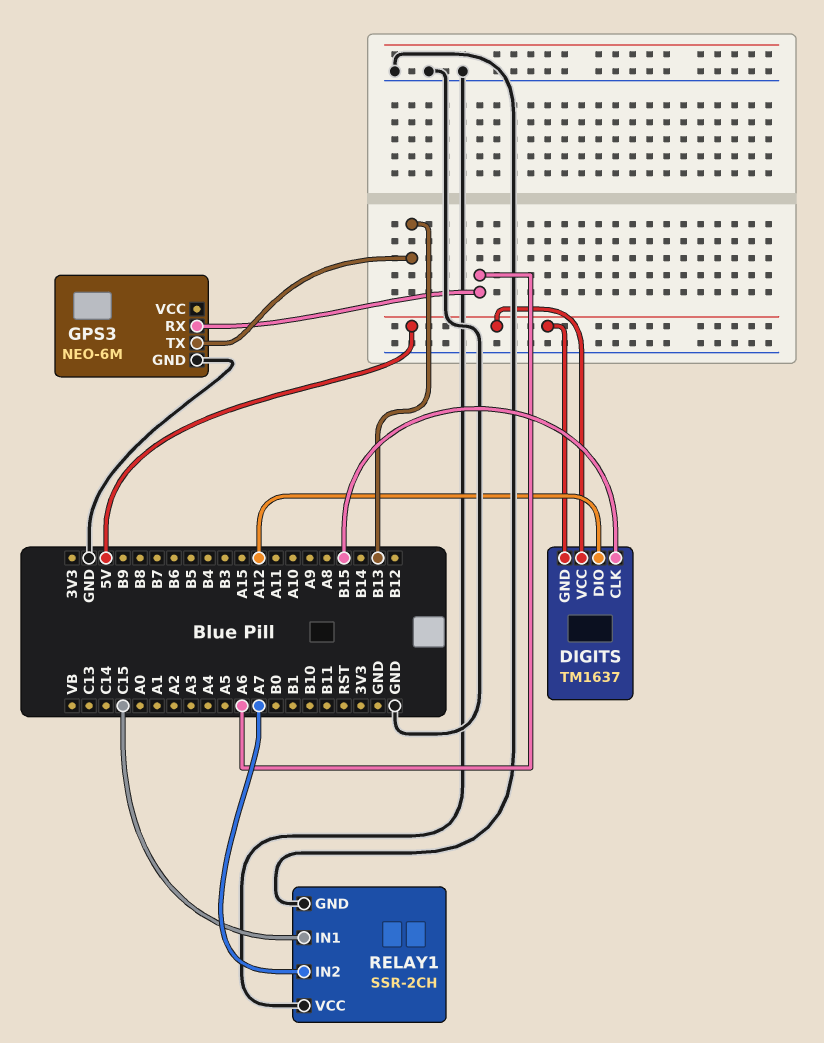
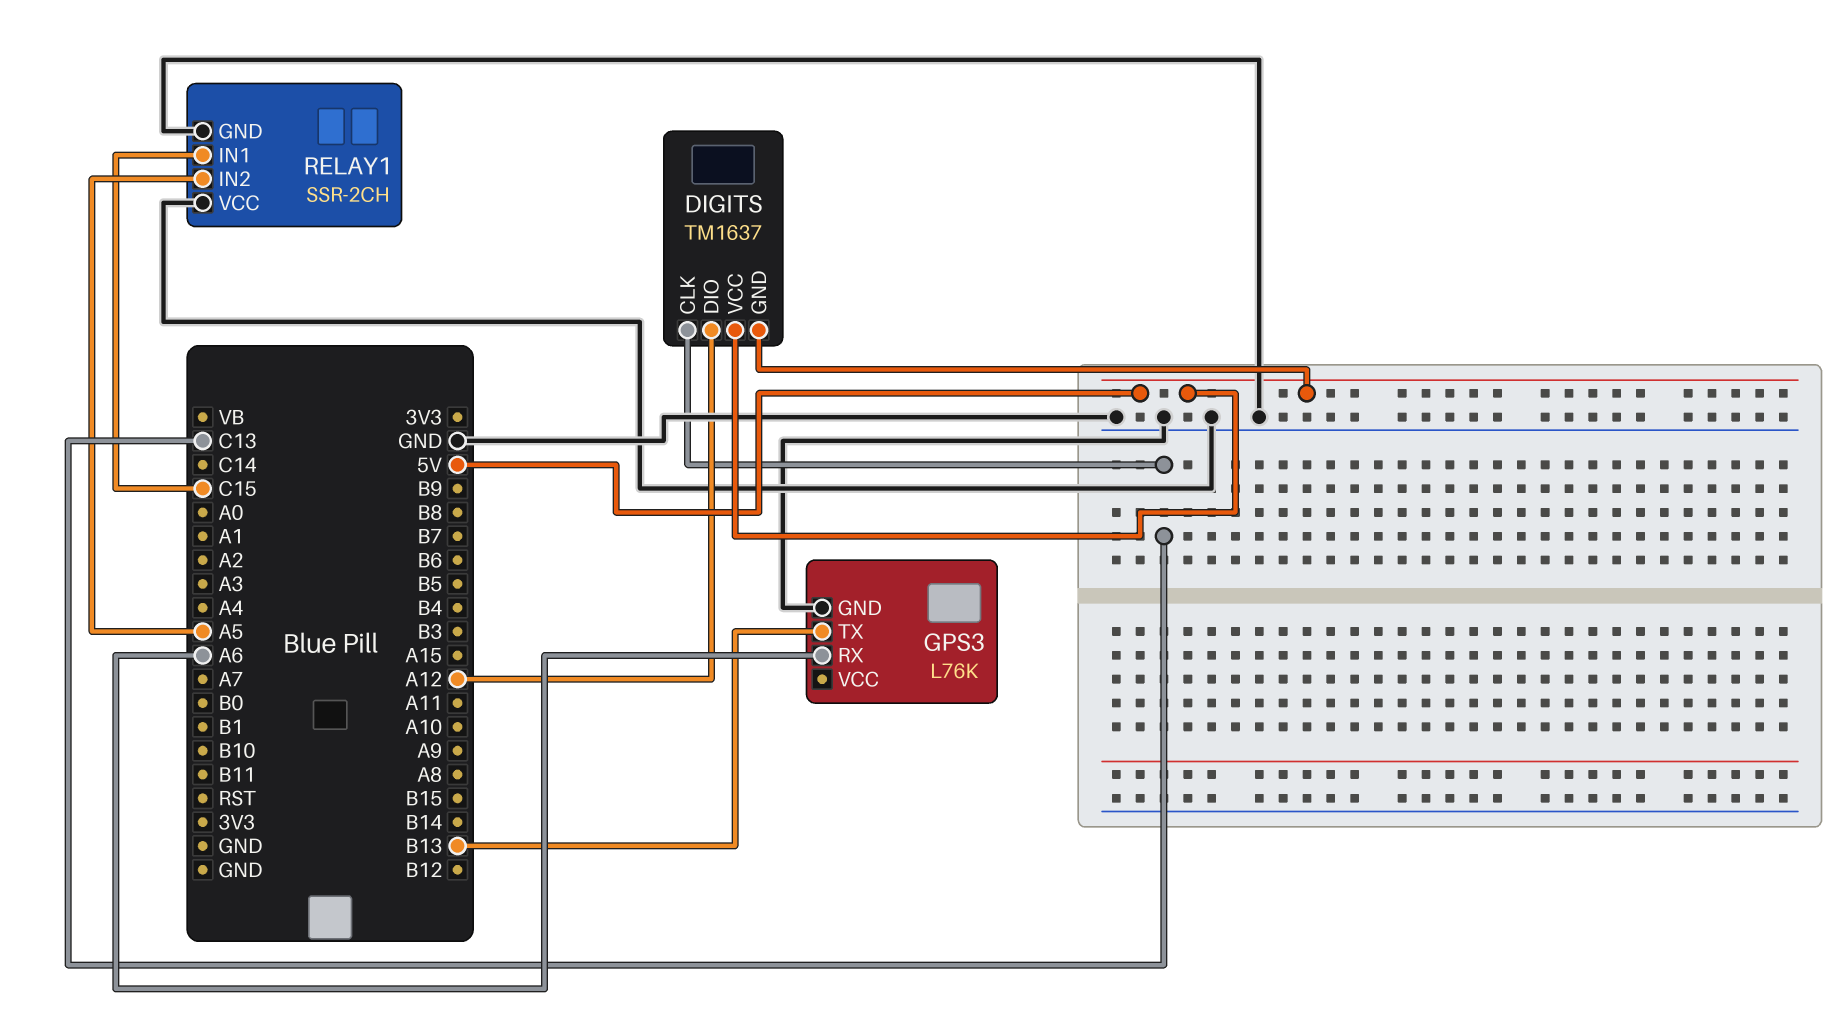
DIGITS pin CLK: B15 -> C13
GPS3: NEO-6M -> L76K
RELAY1 pin IN2: A7 -> A5

